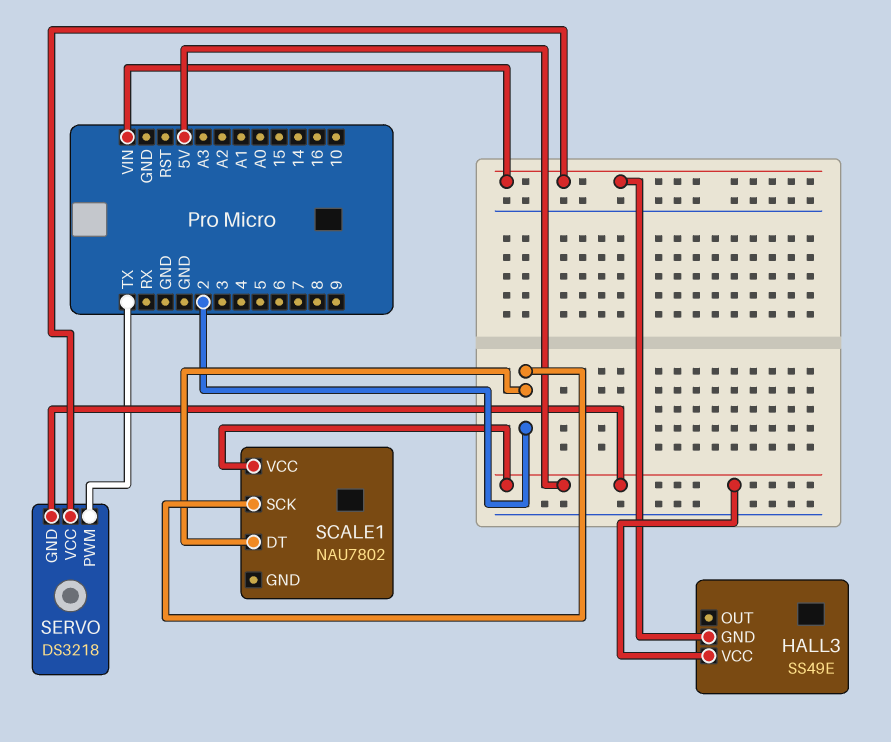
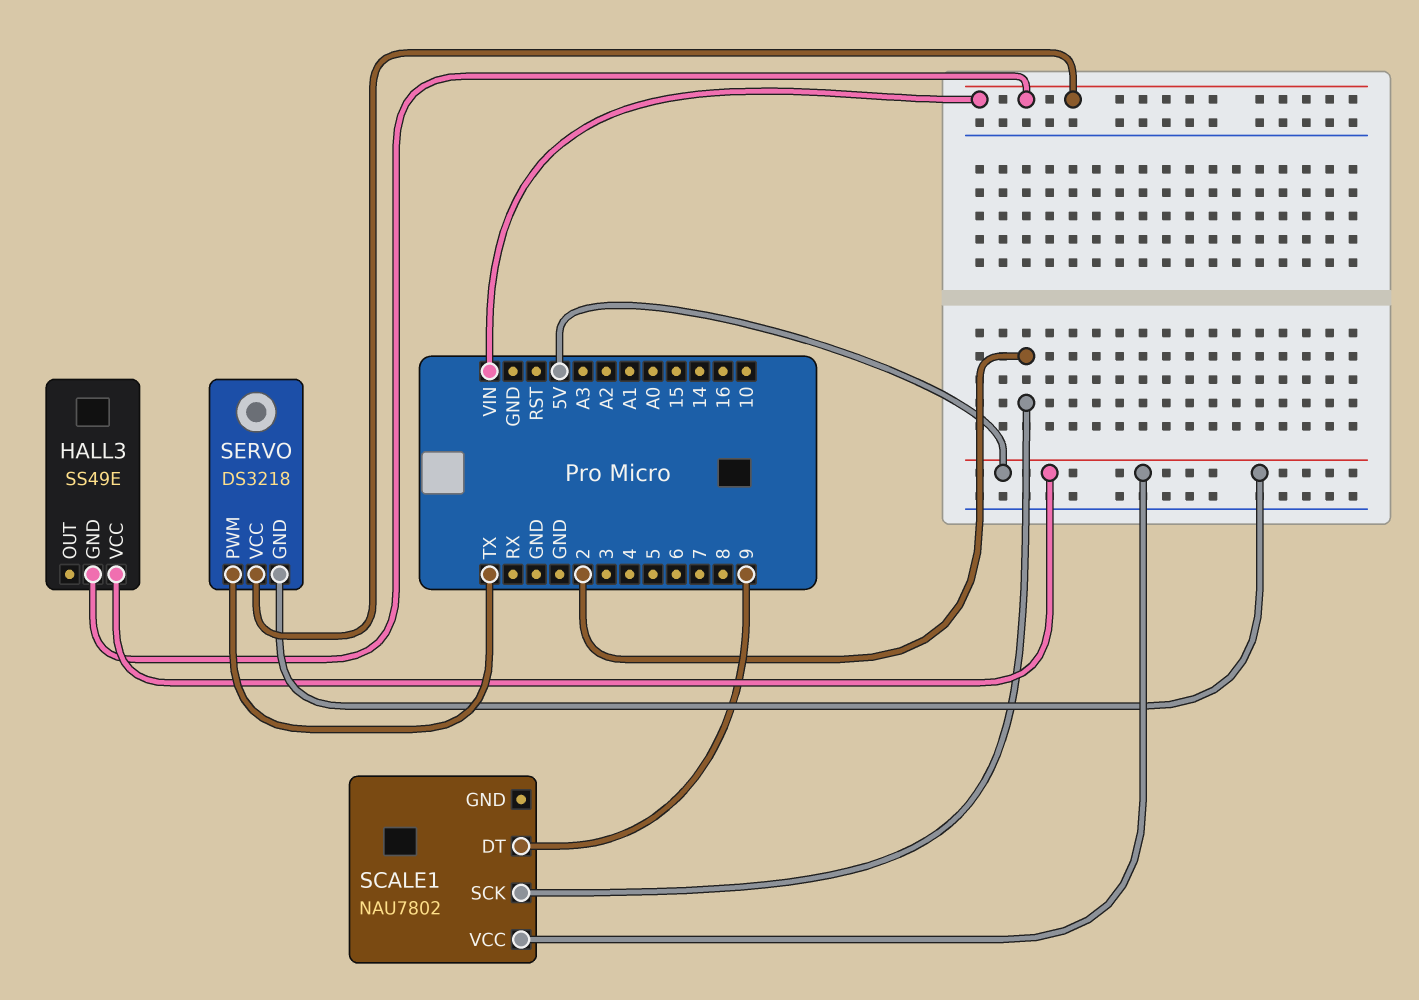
SCALE1 pin DT: 2 -> 9

